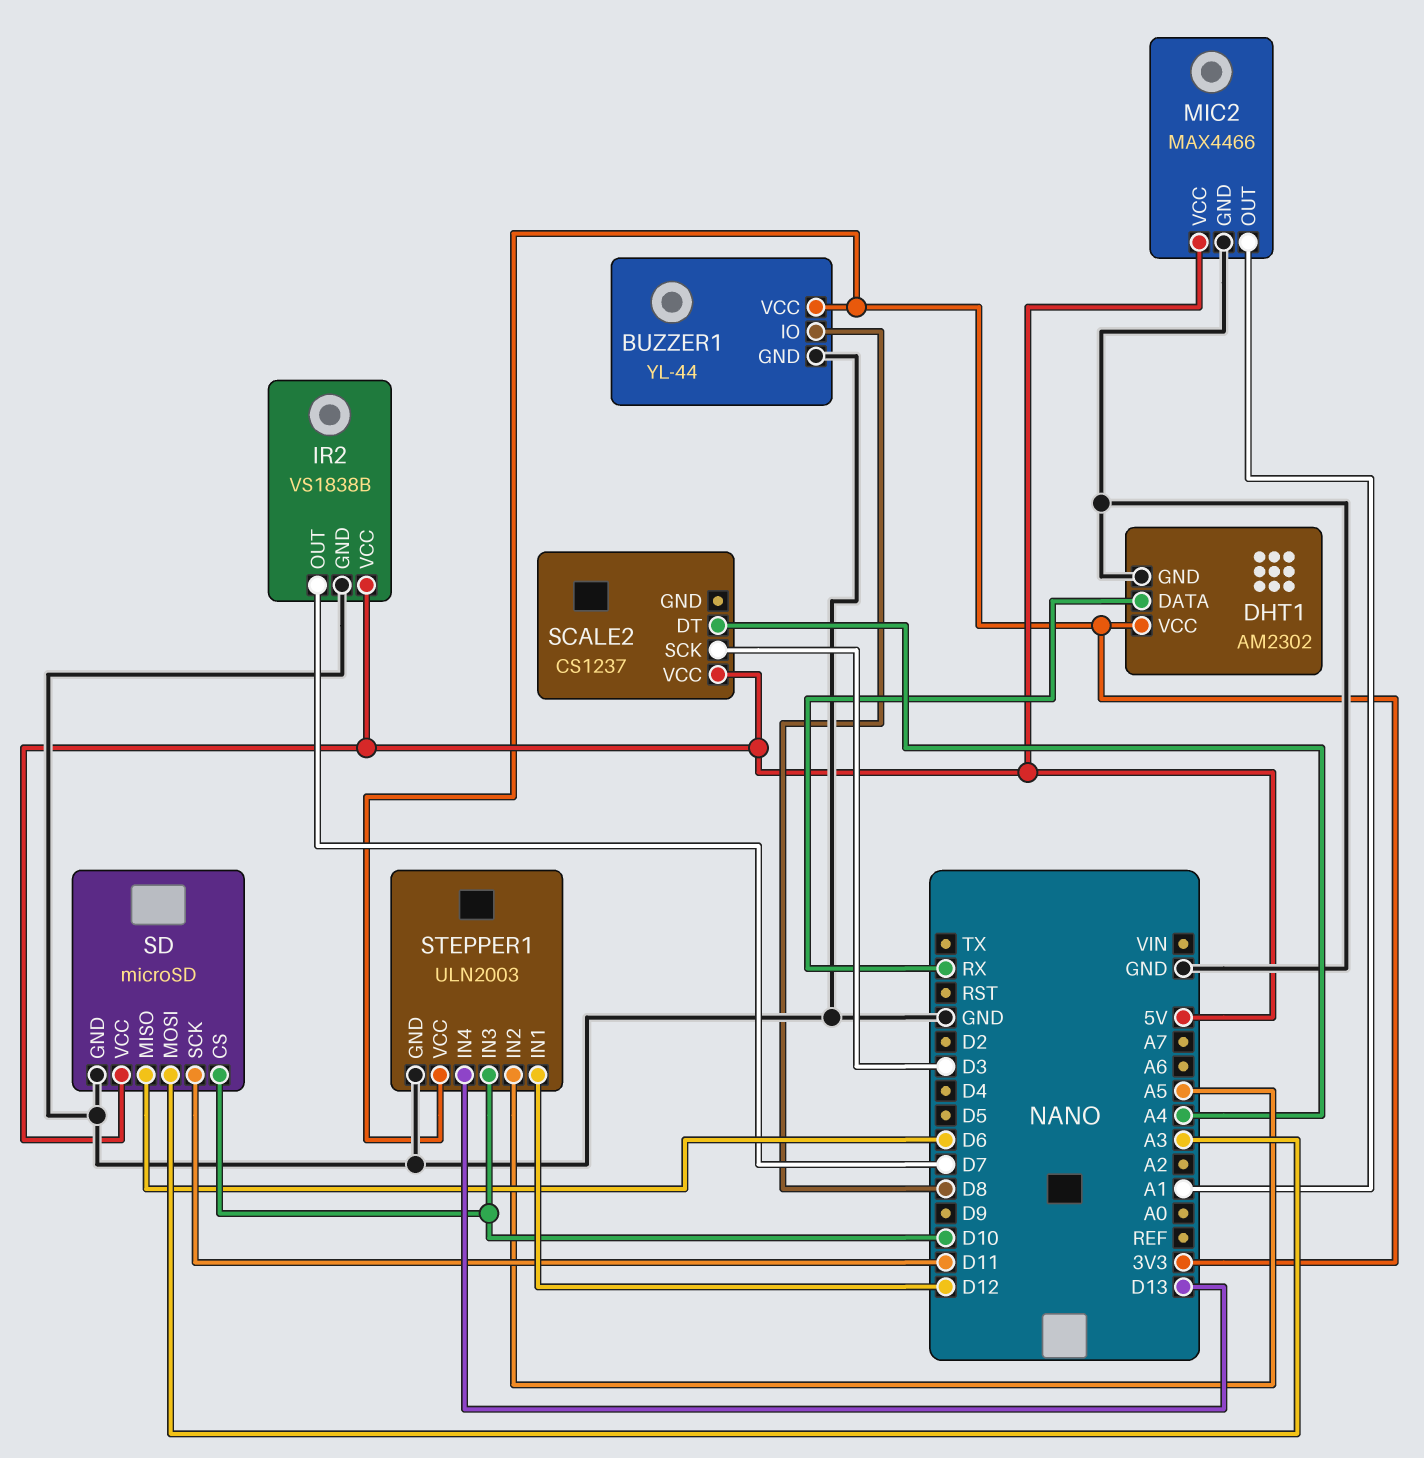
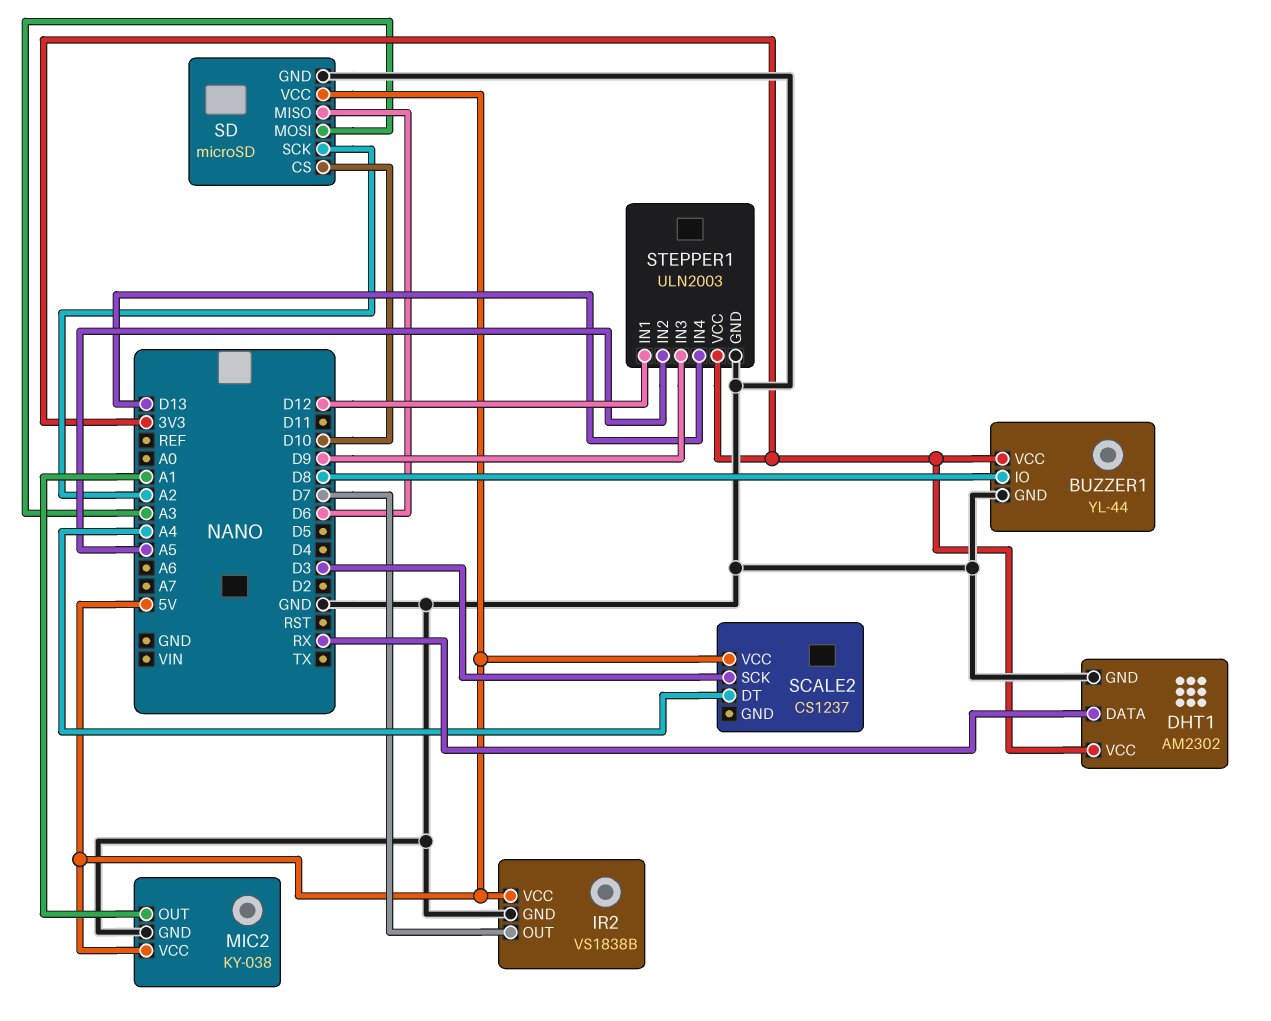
MIC2: MAX4466 -> KY-038
SD pin SCK: D11 -> A2
STEPPER1 pin IN3: D10 -> D9

